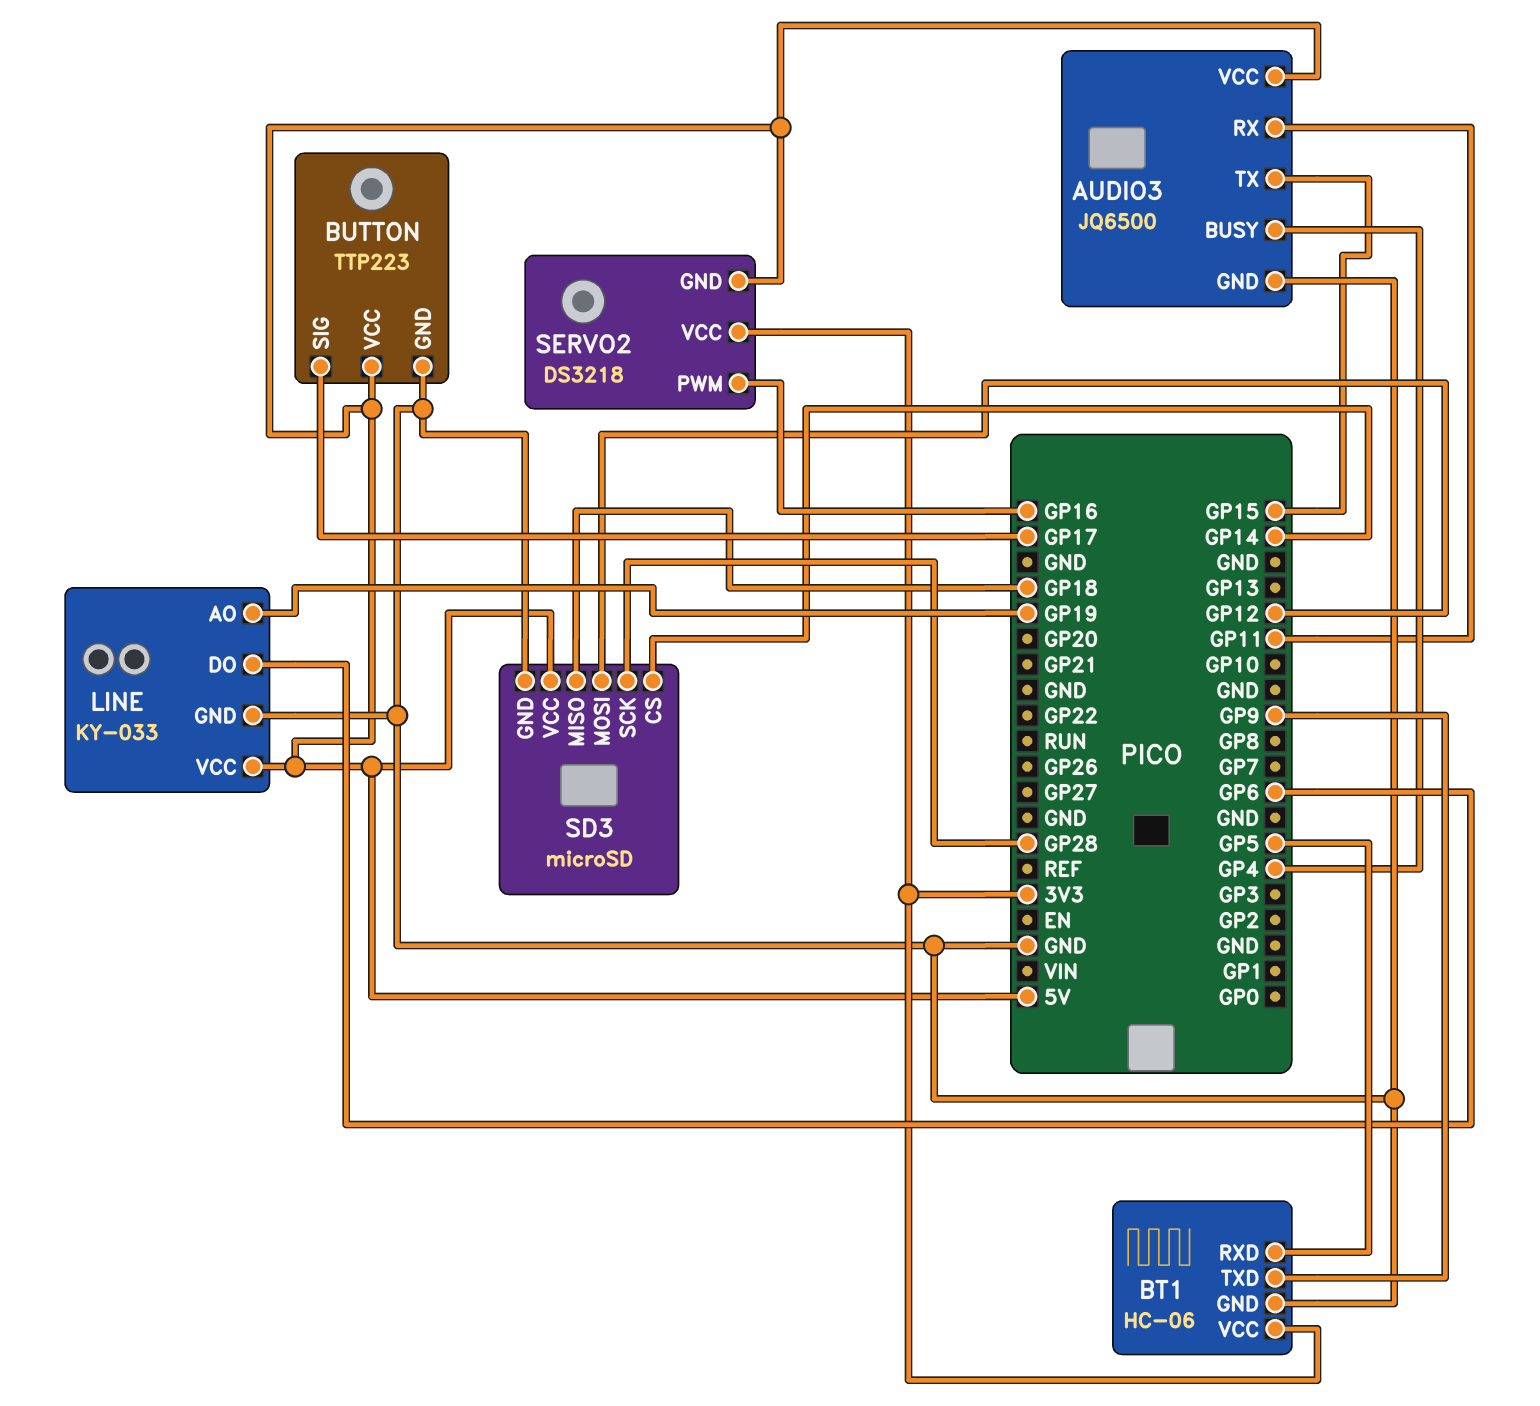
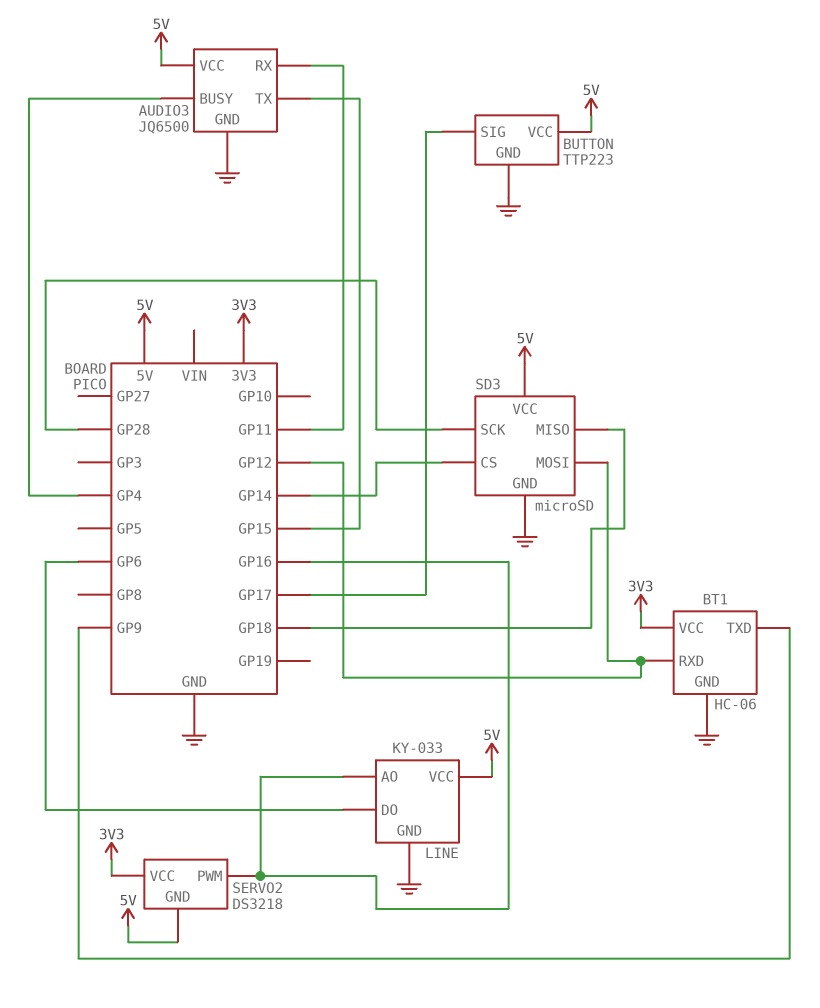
BT1 pin RXD: GP5 -> GP12
LINE pin AO: GP19 -> GP16

